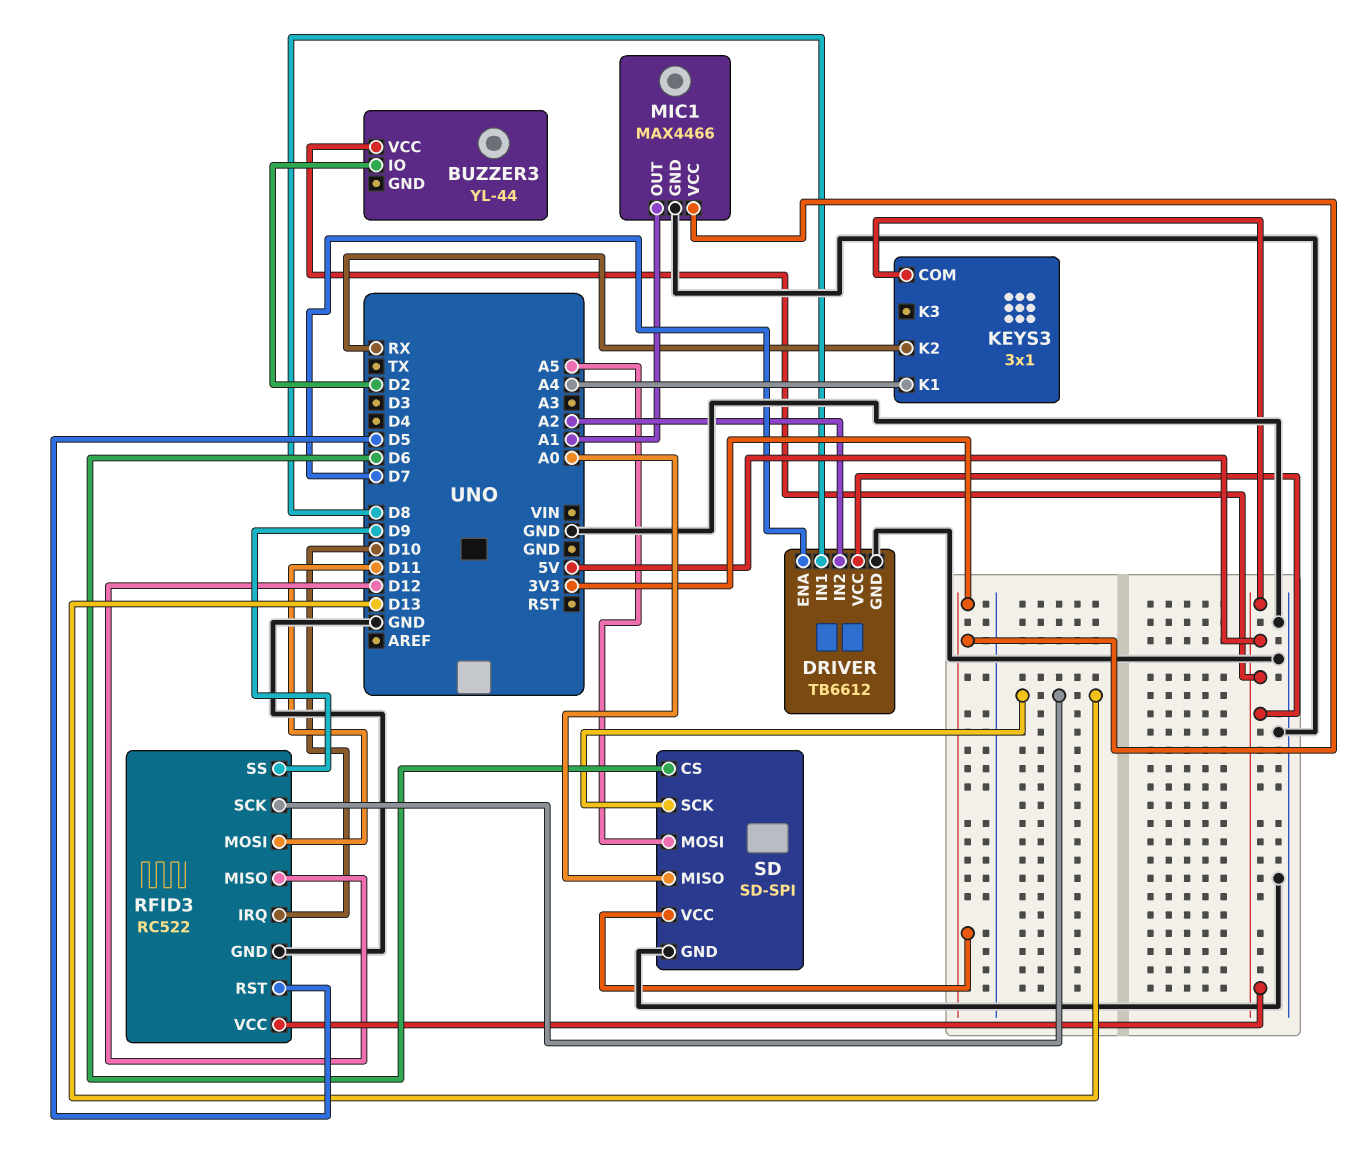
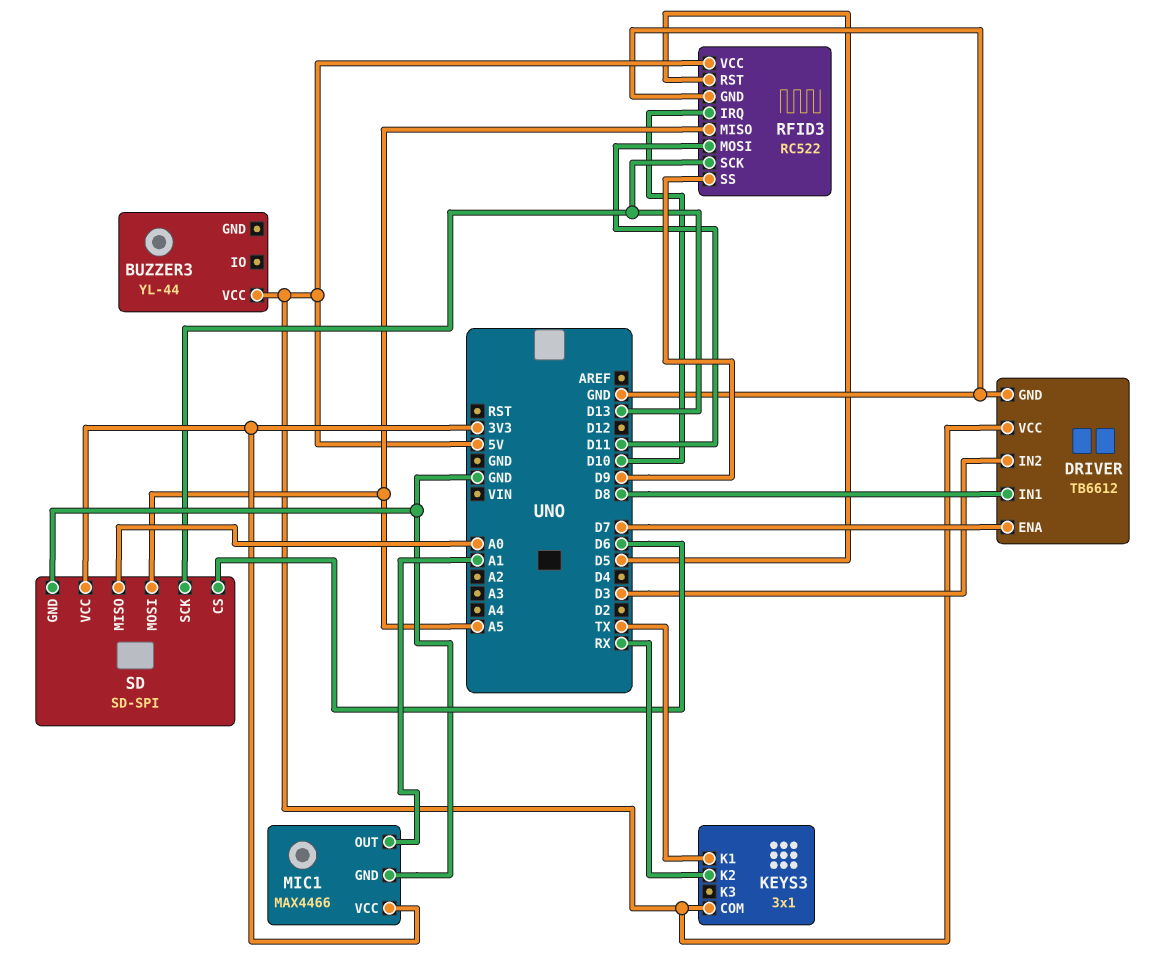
BUZZER3 pin IO: D2 -> none
DRIVER pin IN2: A2 -> D3
KEYS3 pin K1: A4 -> TX
RFID3 pin MISO: D12 -> A5

